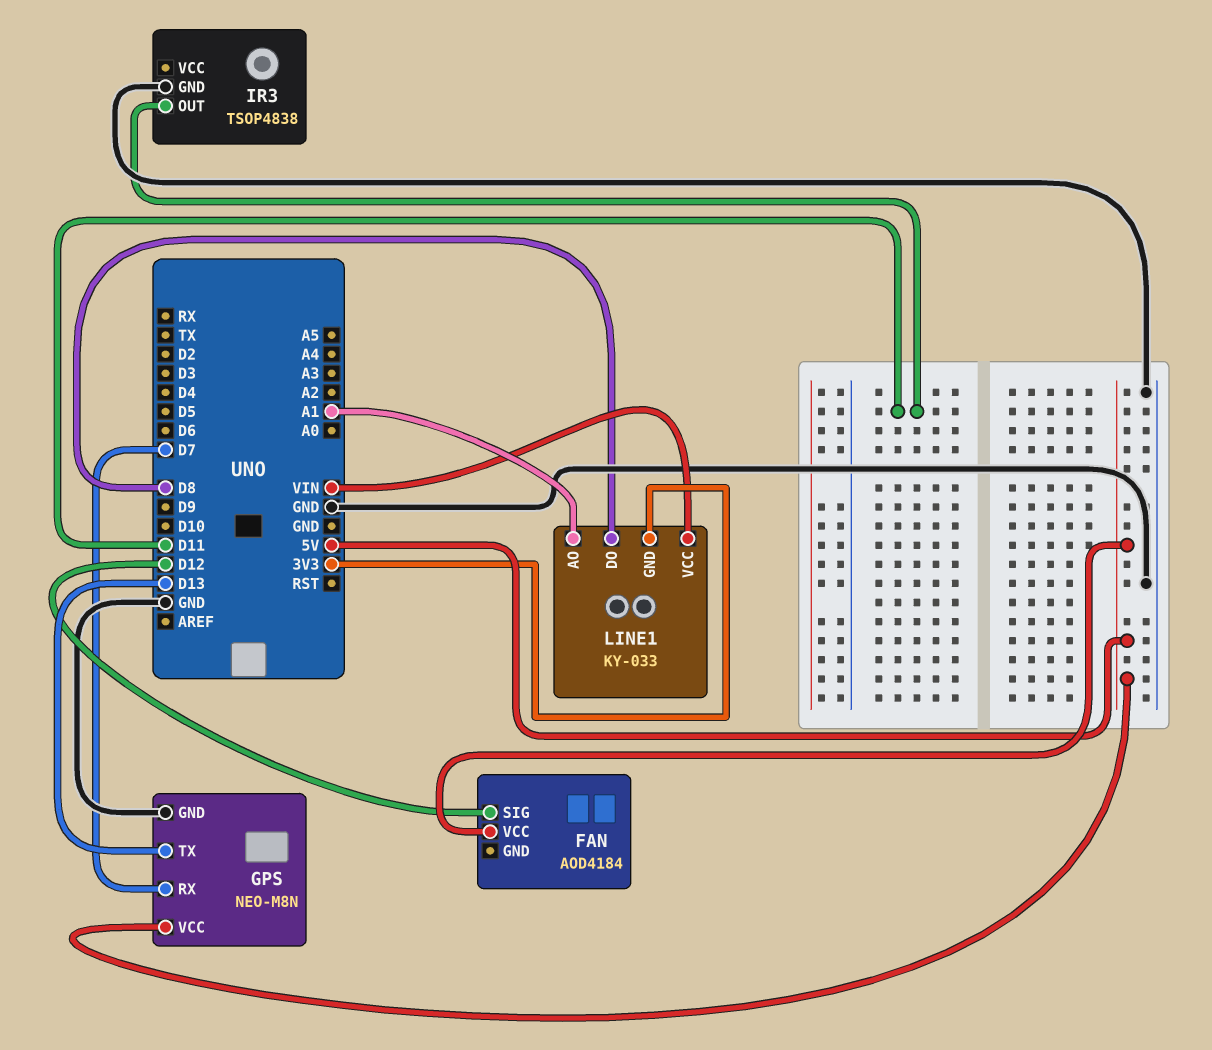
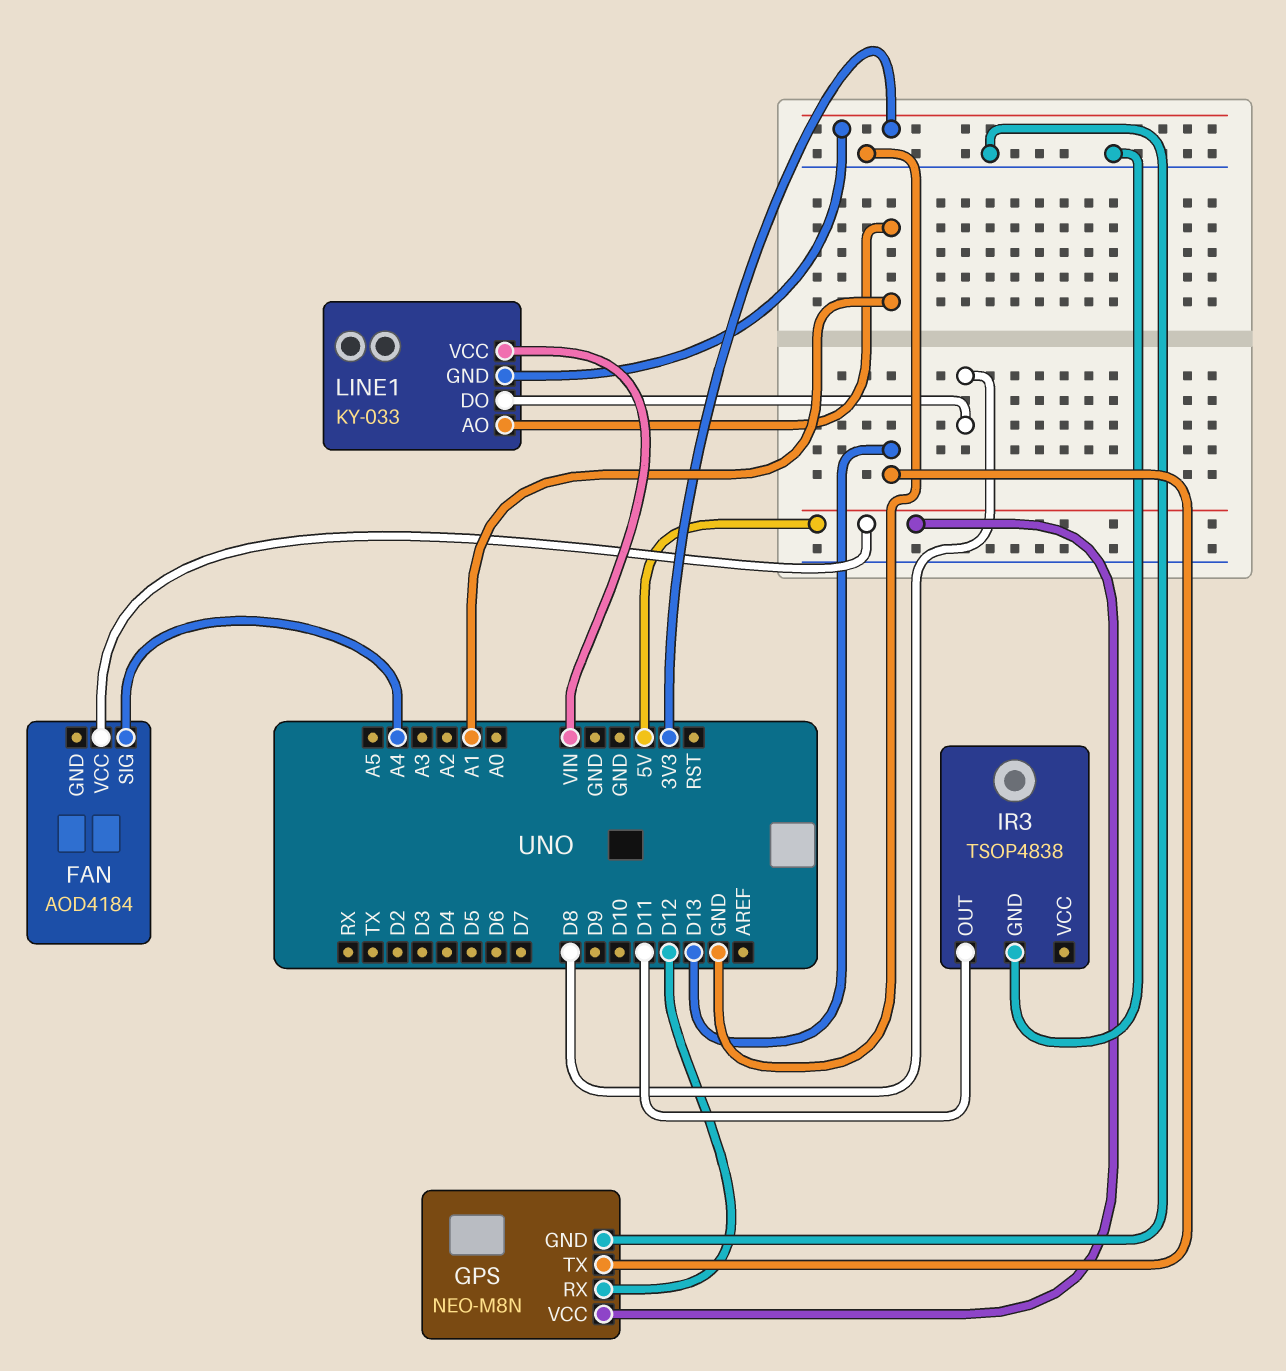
FAN pin SIG: D12 -> A4
GPS pin RX: D7 -> D12

